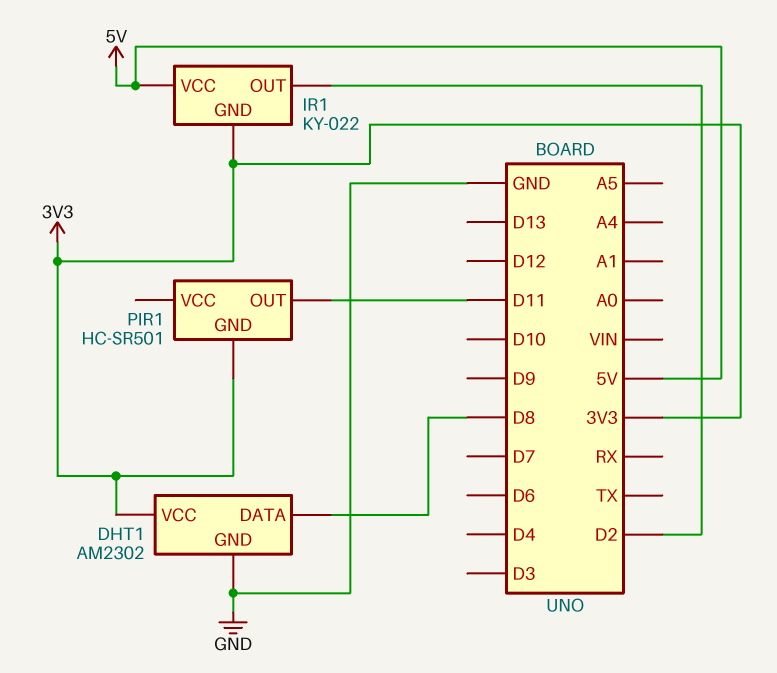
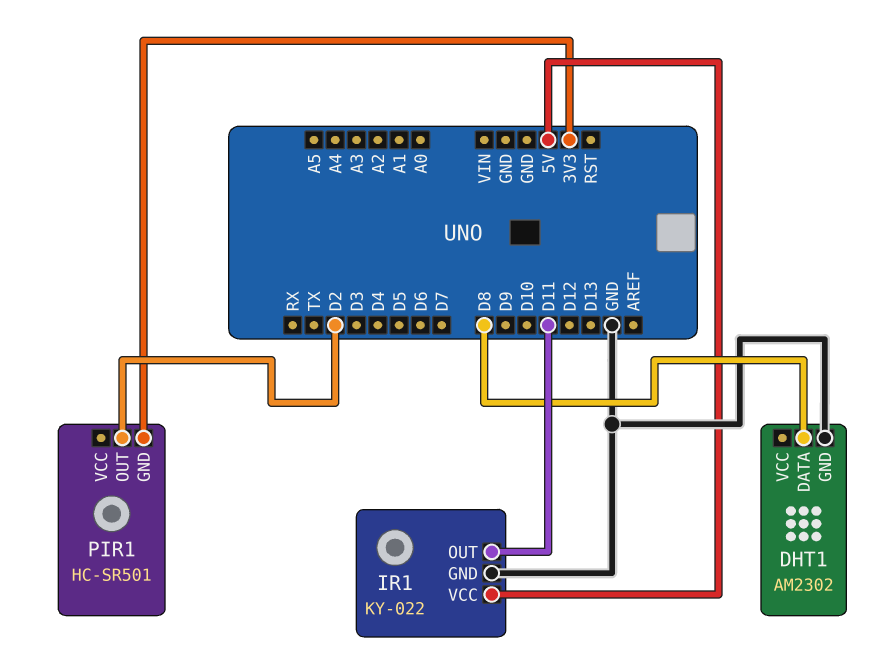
DHT1 pin VCC: 3V3 -> none
IR1 pin GND: 3V3 -> GND
IR1 pin OUT: D2 -> D11
PIR1 pin OUT: D11 -> D2

